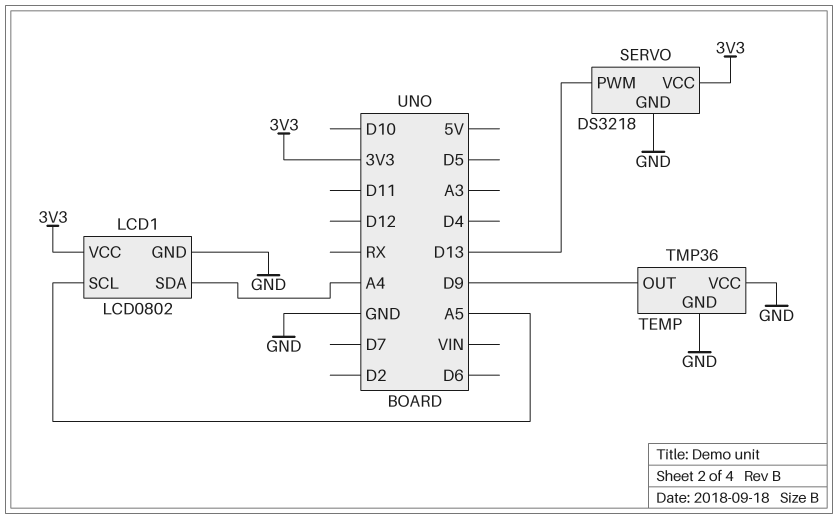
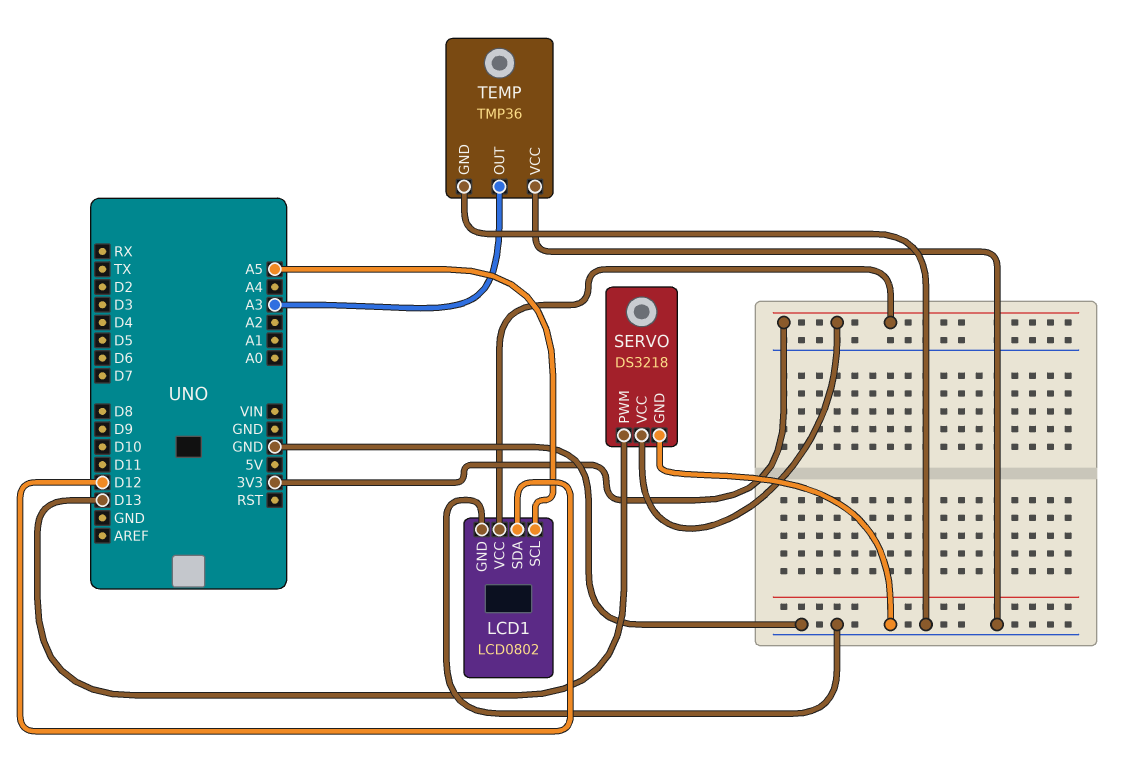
LCD1 pin SDA: A4 -> D12
TEMP pin OUT: D9 -> A3

